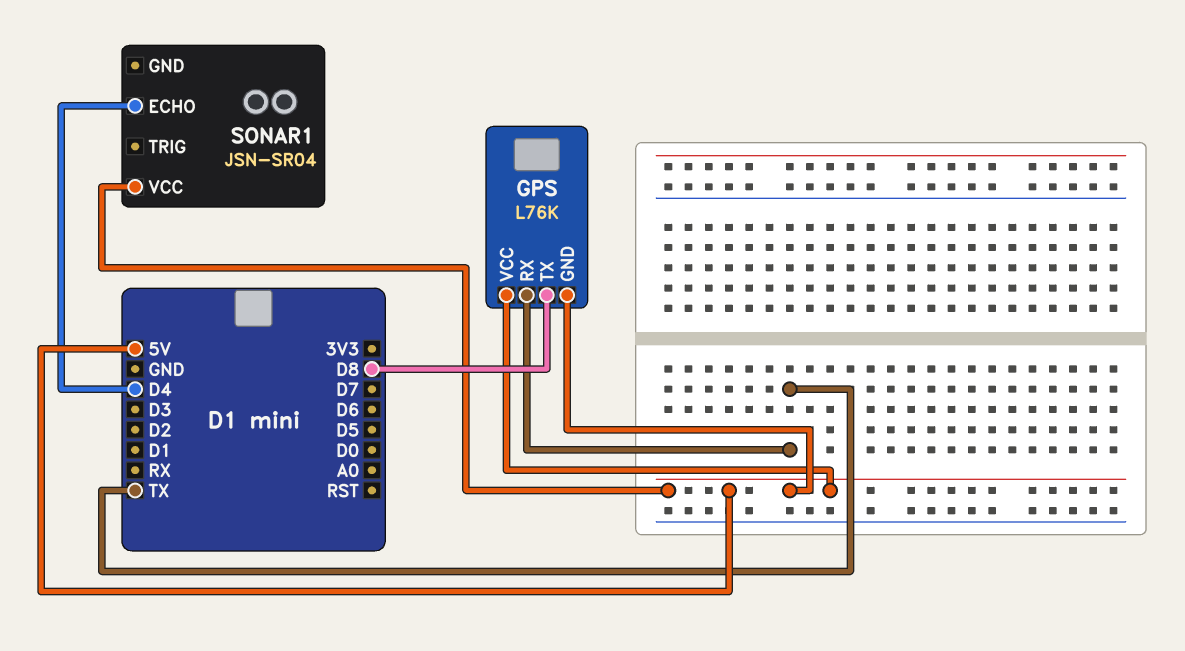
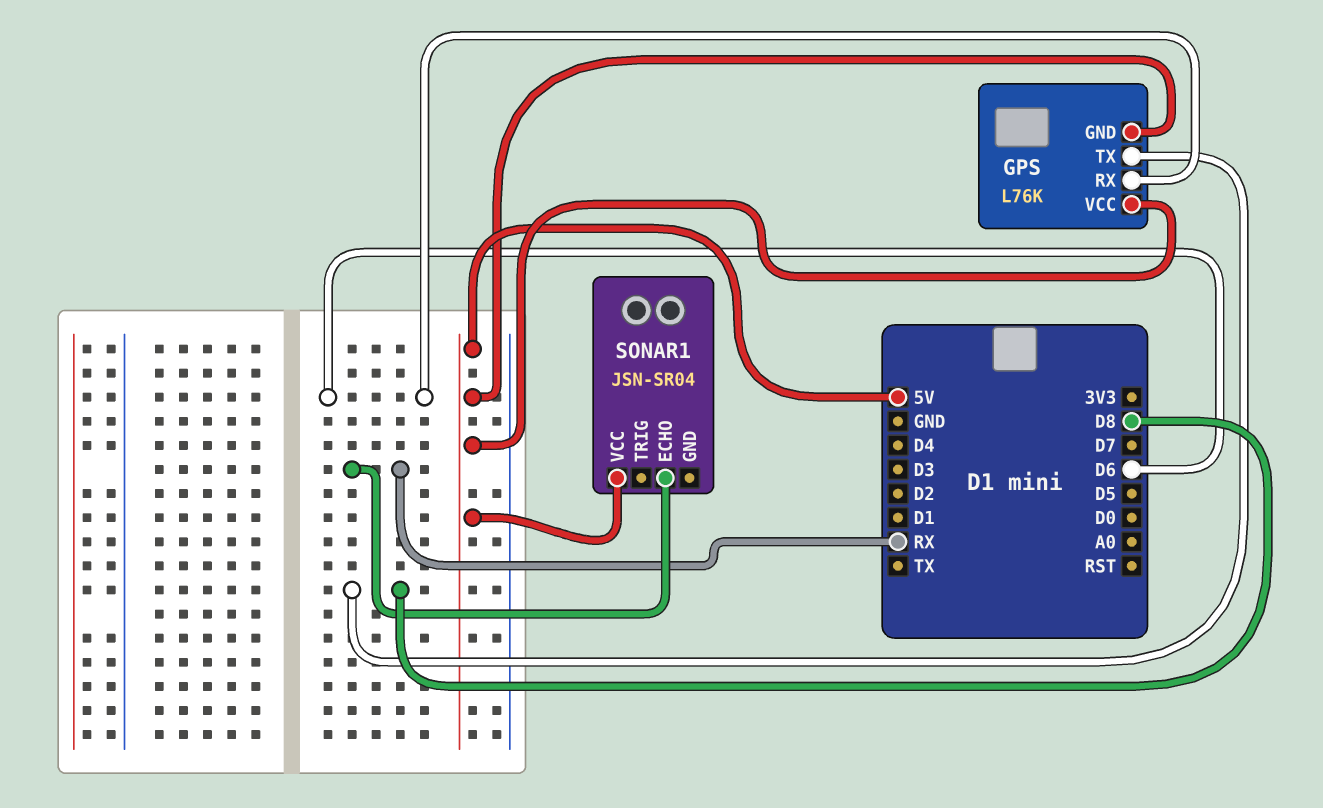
GPS pin RX: TX -> D6
SONAR1 pin ECHO: D4 -> RX

